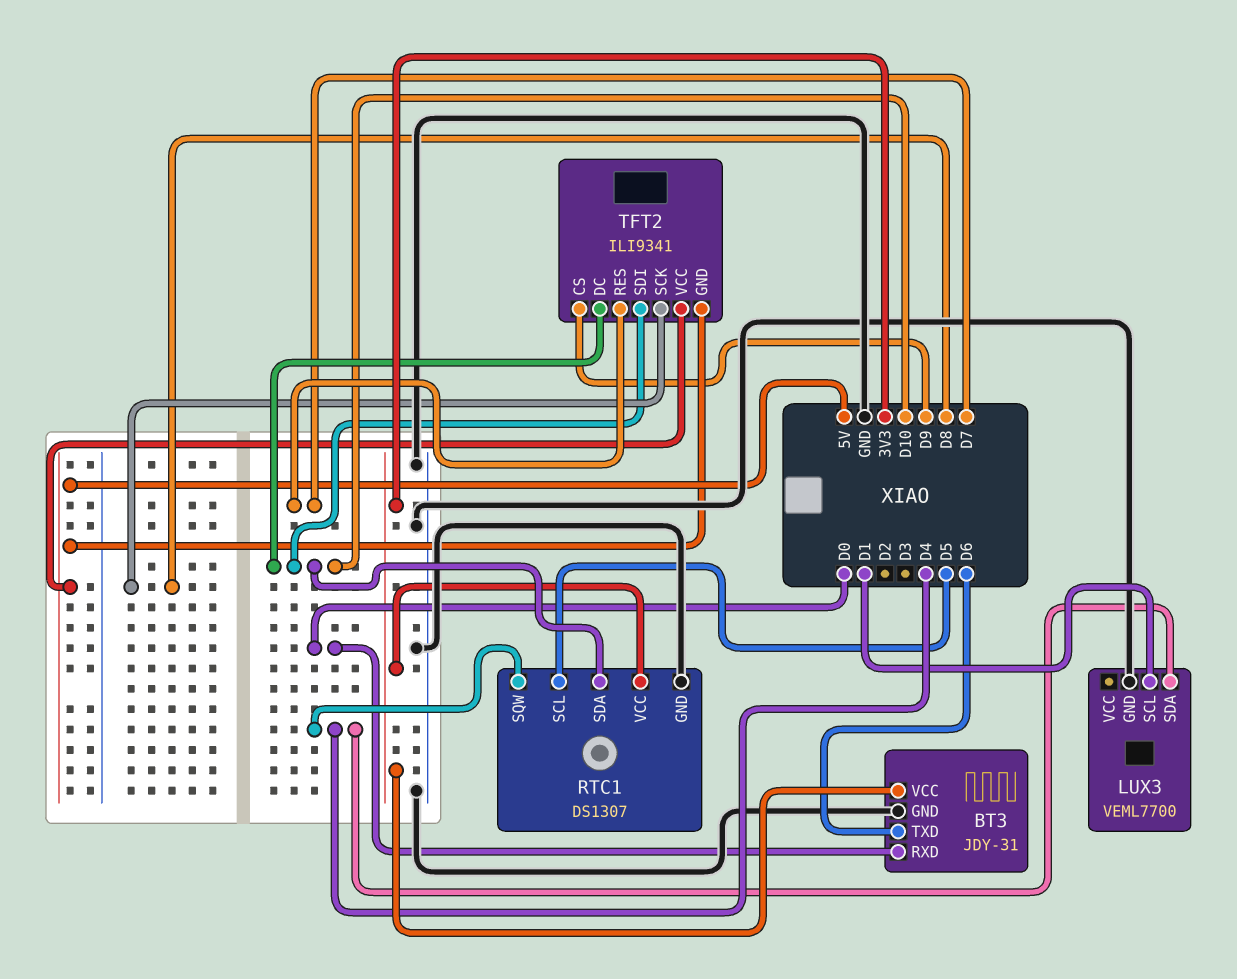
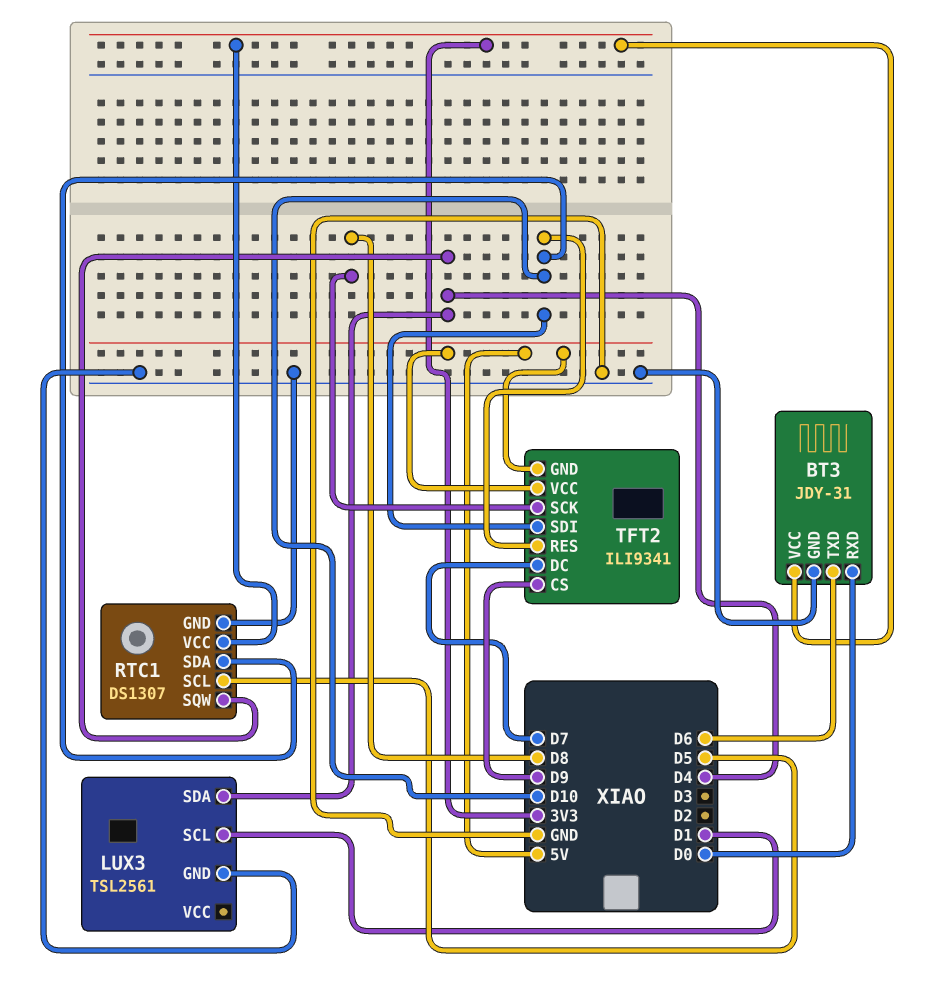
LUX3: VEML7700 -> TSL2561
TFT2 pin DC: D10 -> D7
TFT2 pin RES: D7 -> D10

